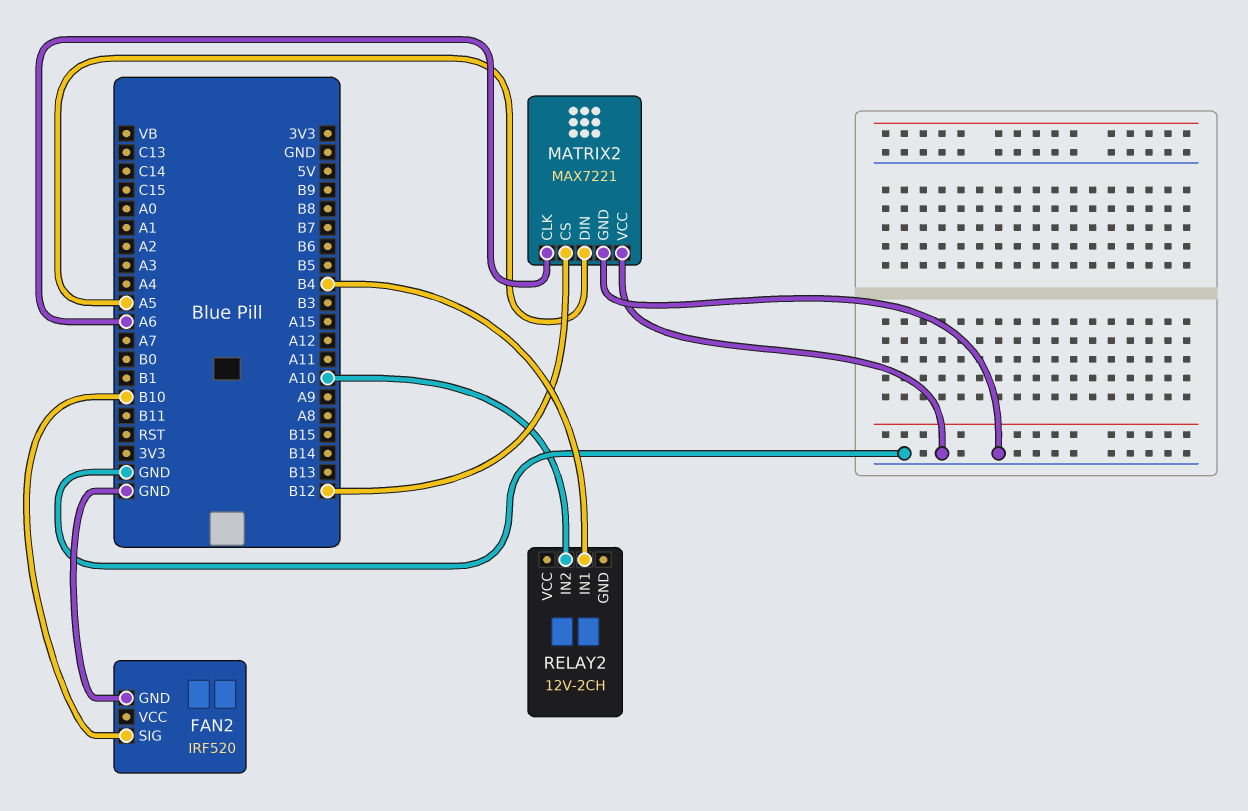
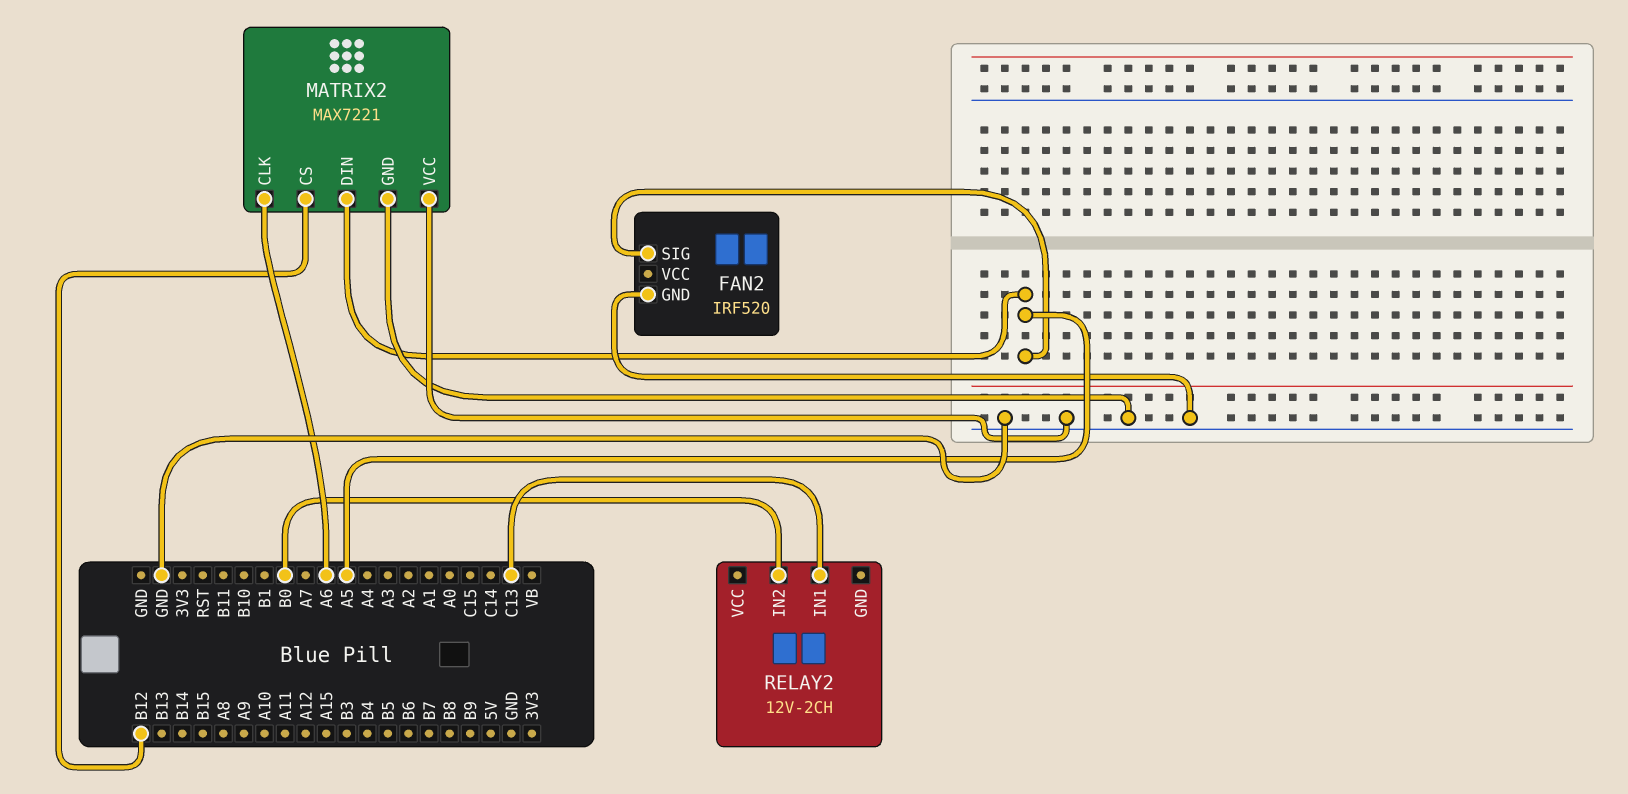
FAN2 pin SIG: B10 -> A5
RELAY2 pin IN1: B4 -> C13
RELAY2 pin IN2: A10 -> B0

